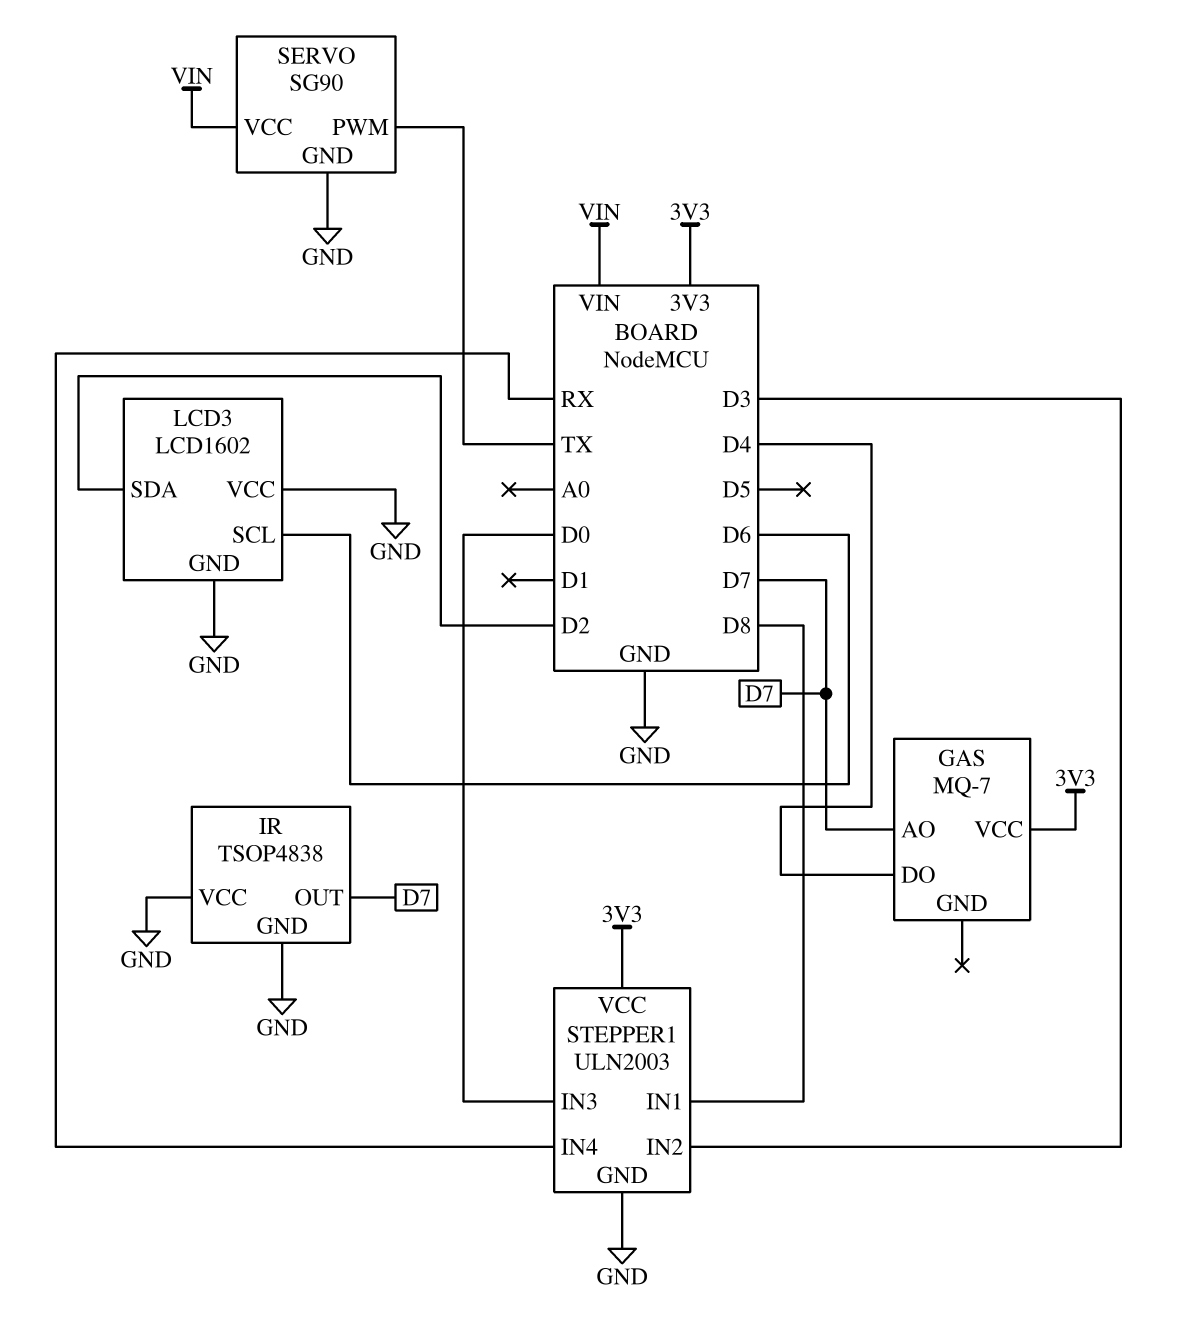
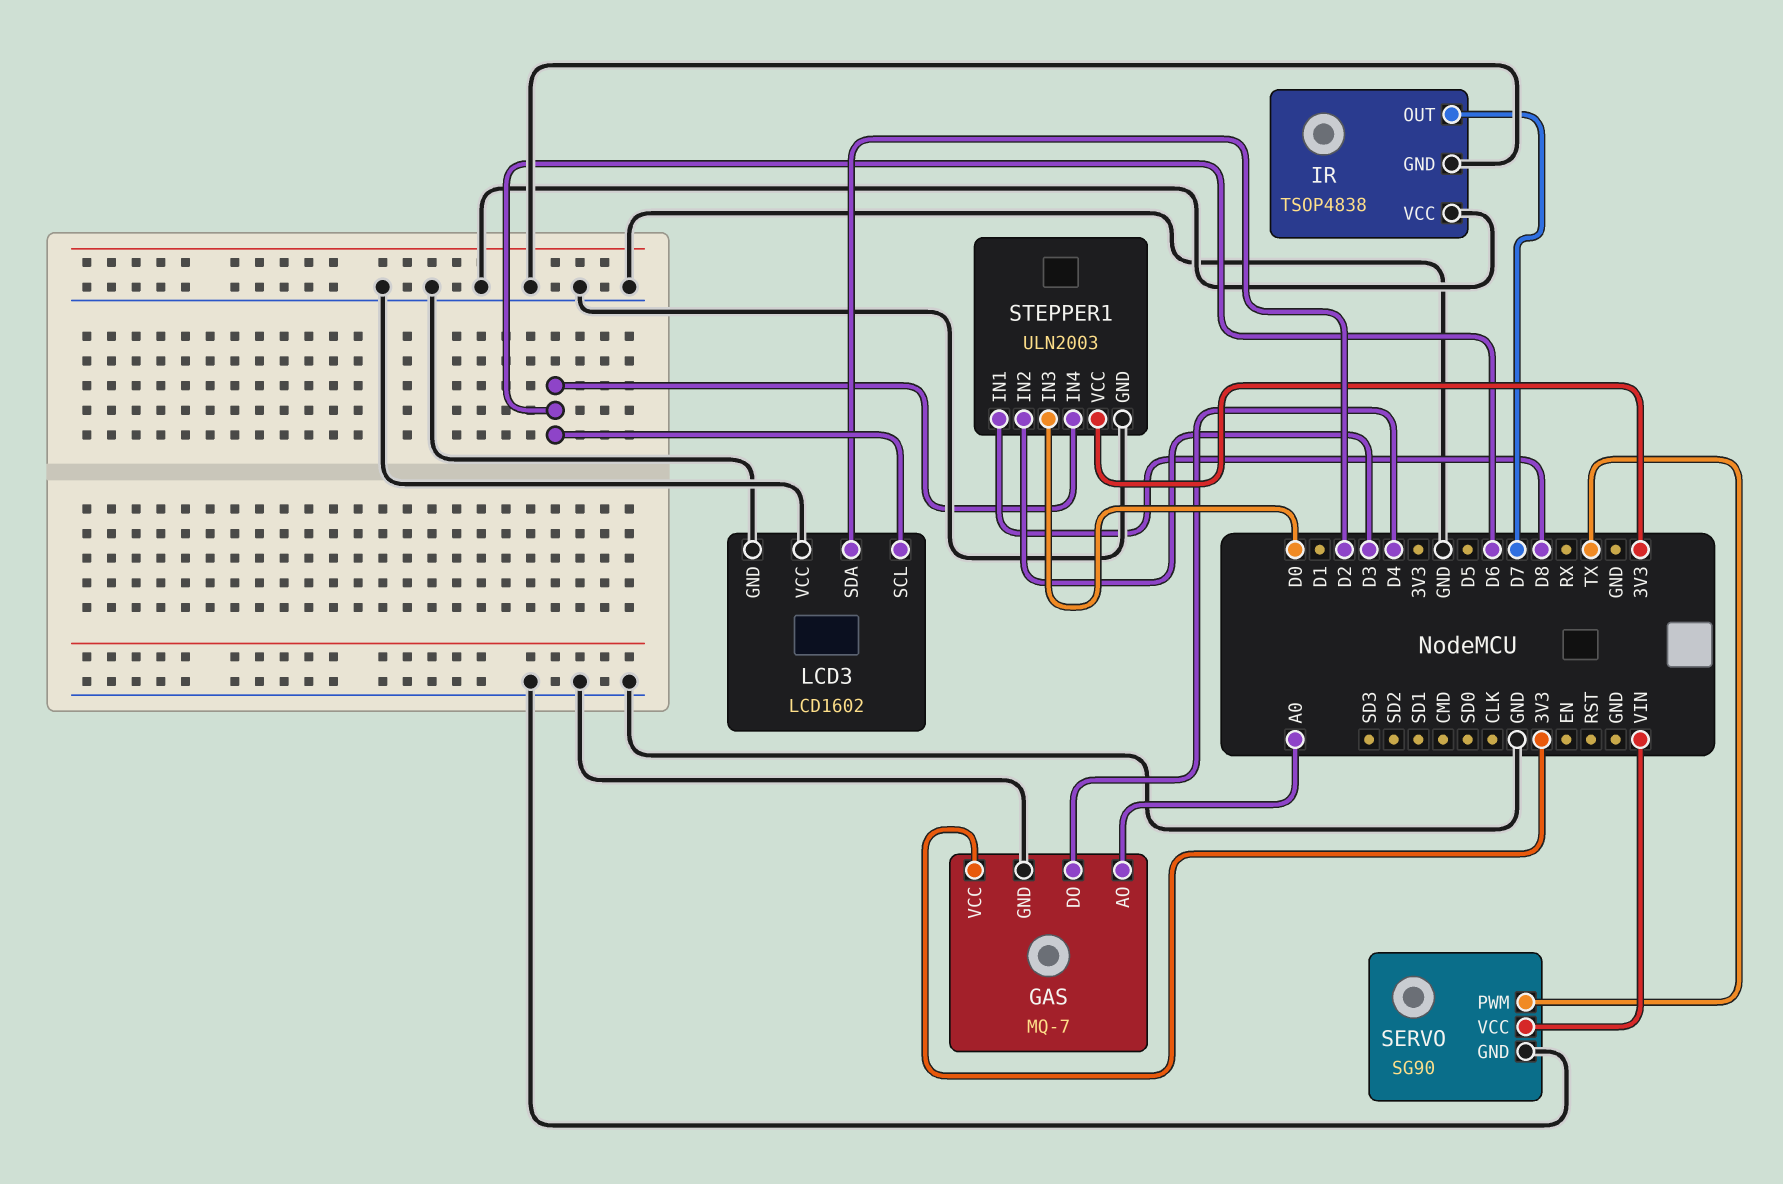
GAS pin AO: D7 -> A0
GAS pin GND: none -> GND
STEPPER1 pin IN4: RX -> D6

